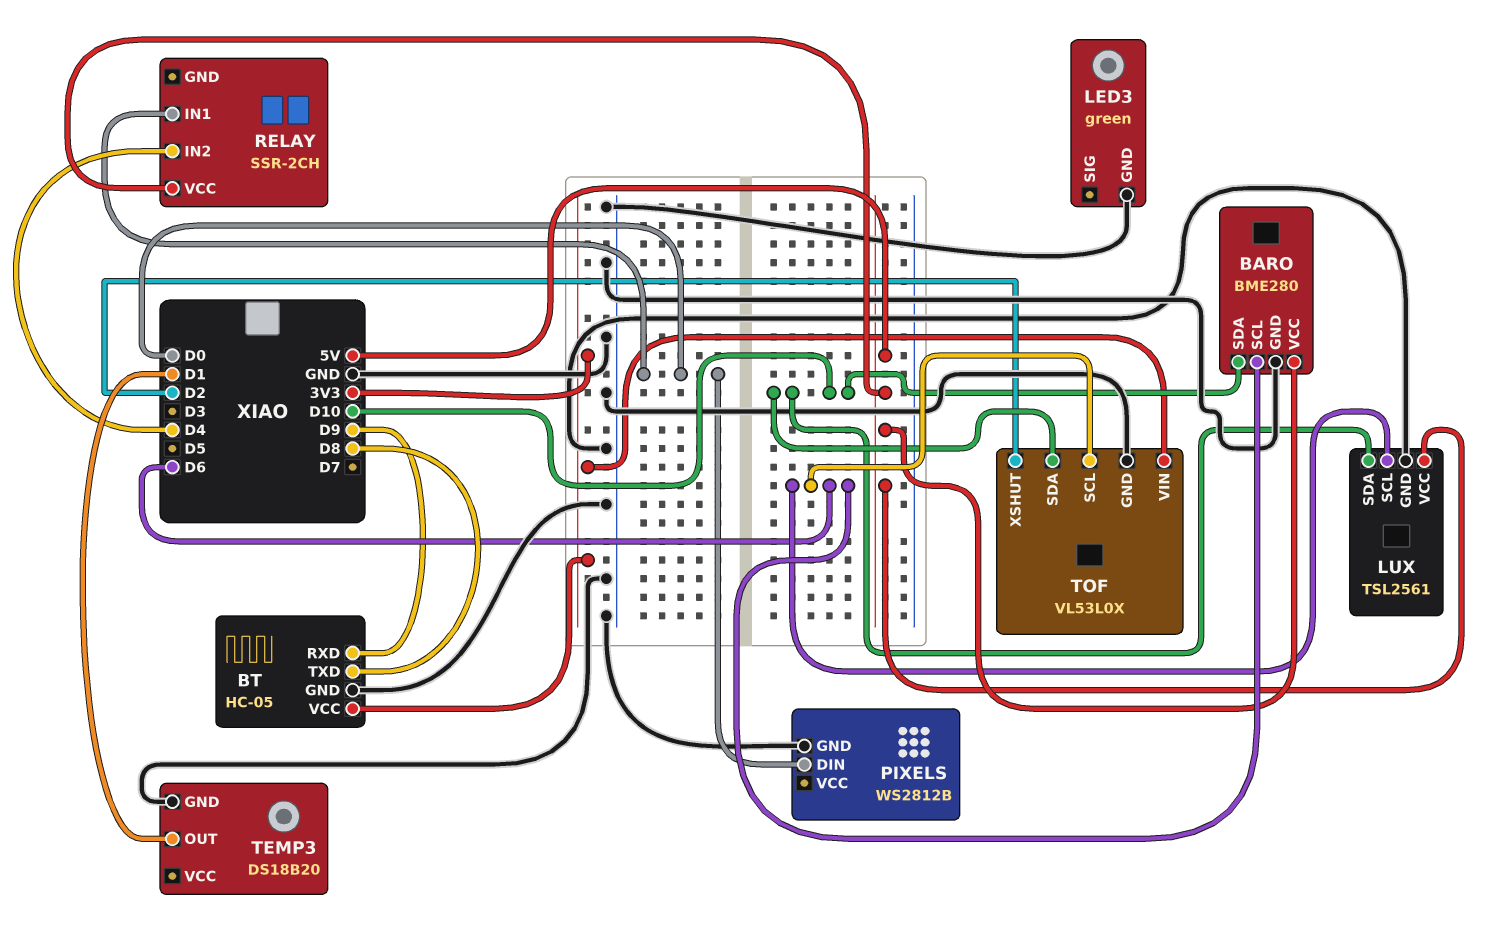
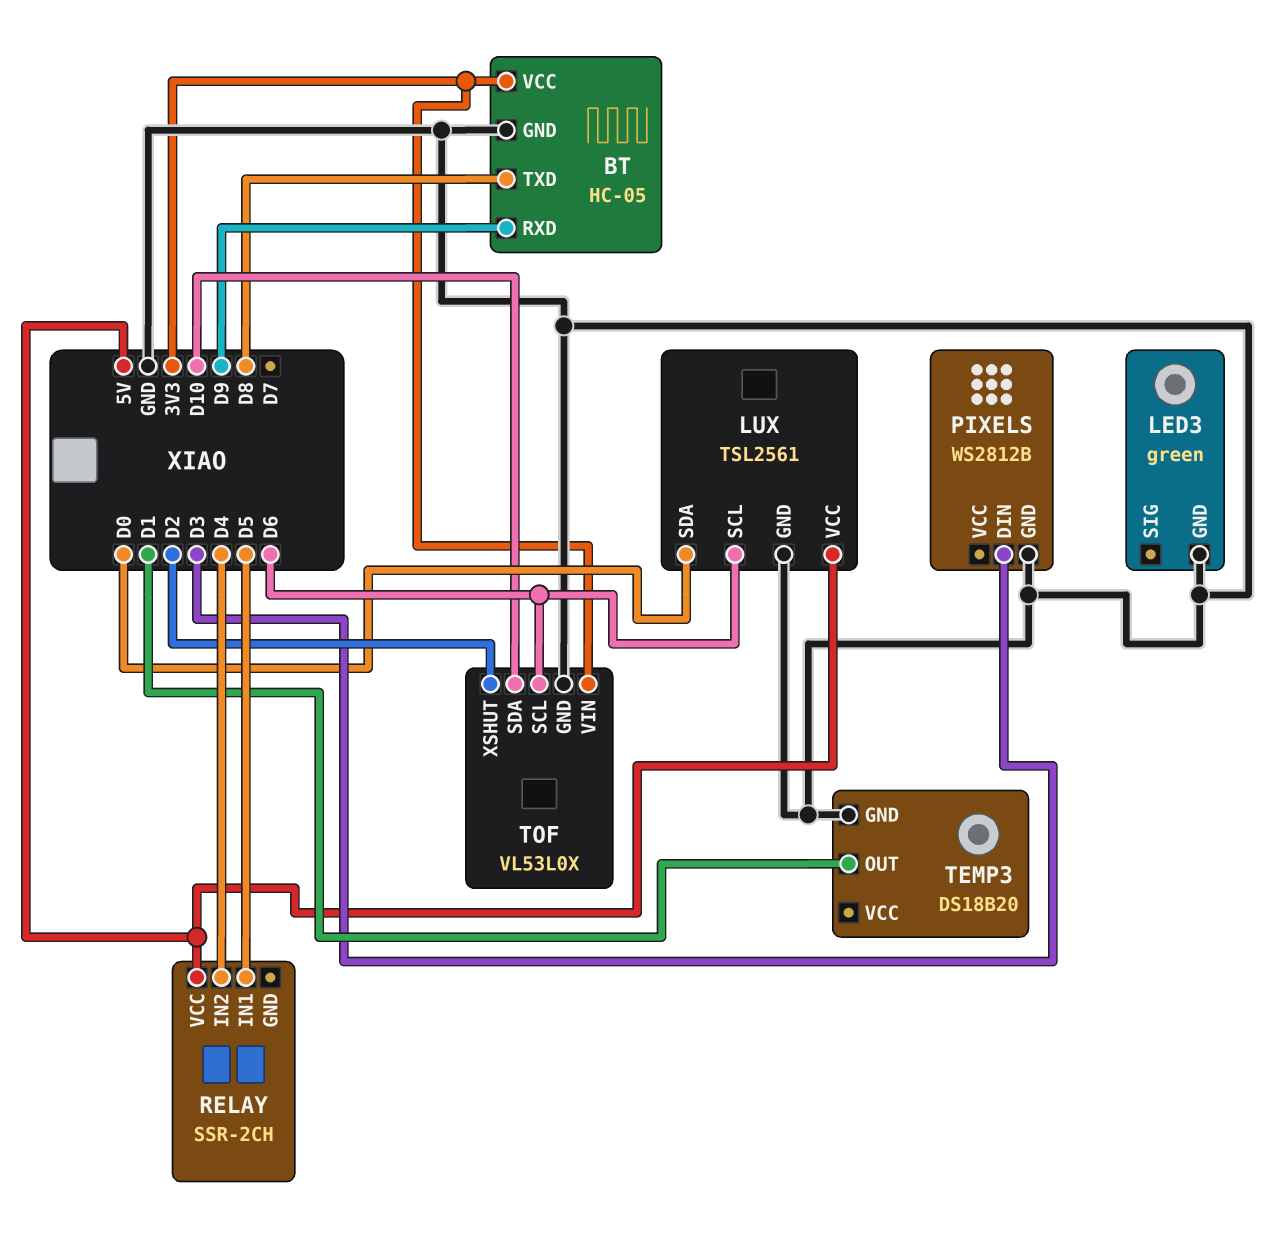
BARO: BME280 -> none
BARO pin GND: GND -> none
BARO pin SCL: D6 -> none
BARO pin SDA: D10 -> none
BARO pin VCC: 5V -> none
LUX pin SDA: D10 -> D0
PIXELS pin DIN: D0 -> D3
RELAY pin IN1: D0 -> D5

